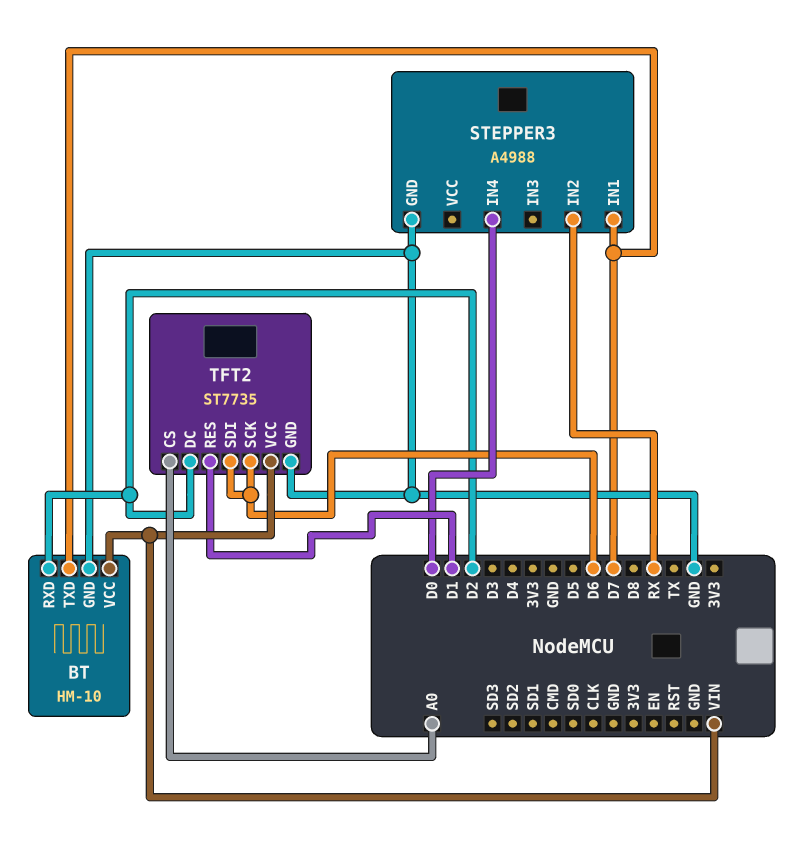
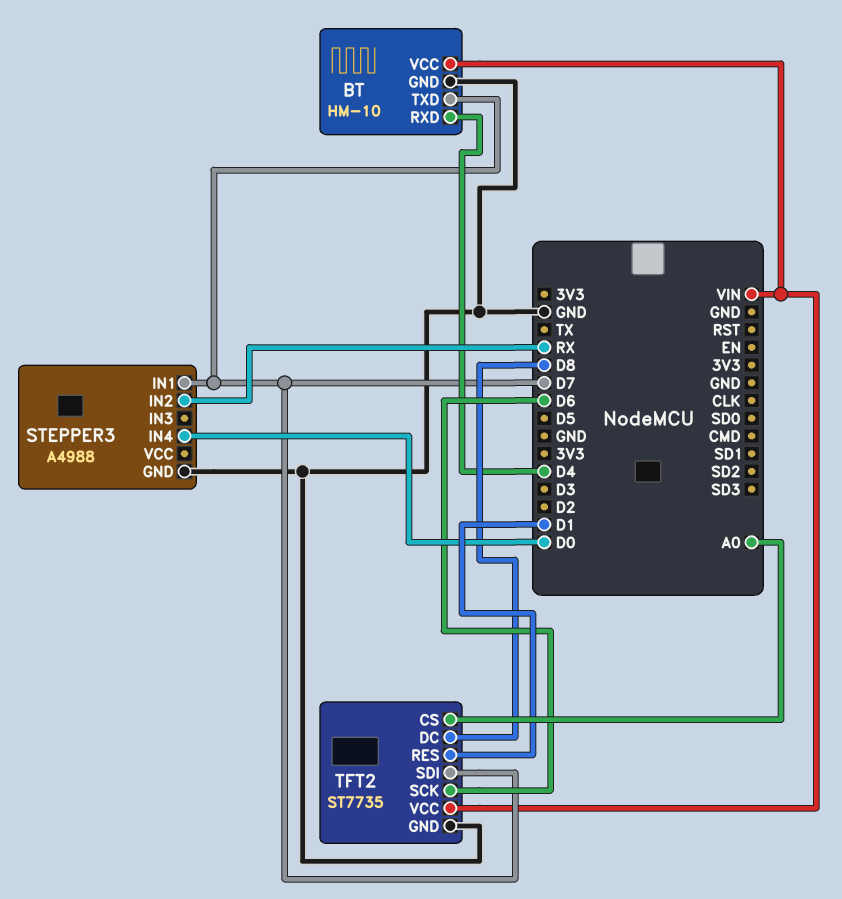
BT pin RXD: D2 -> D4
TFT2 pin DC: D2 -> D8
TFT2 pin SDI: D6 -> D7

